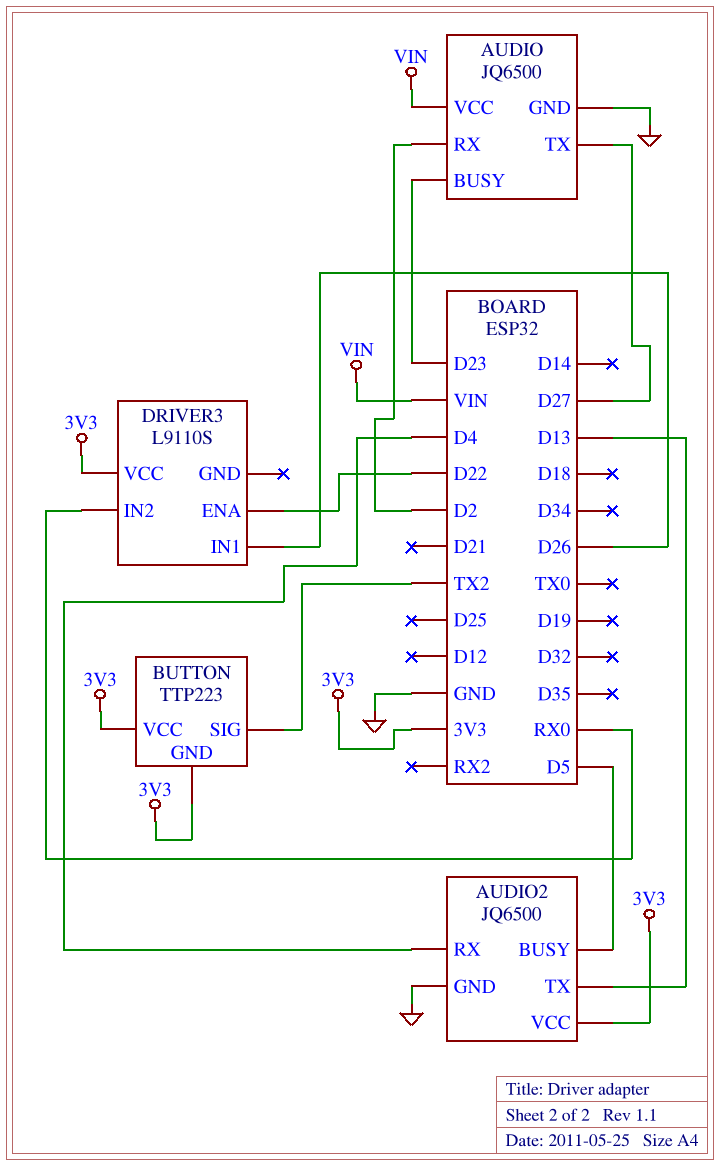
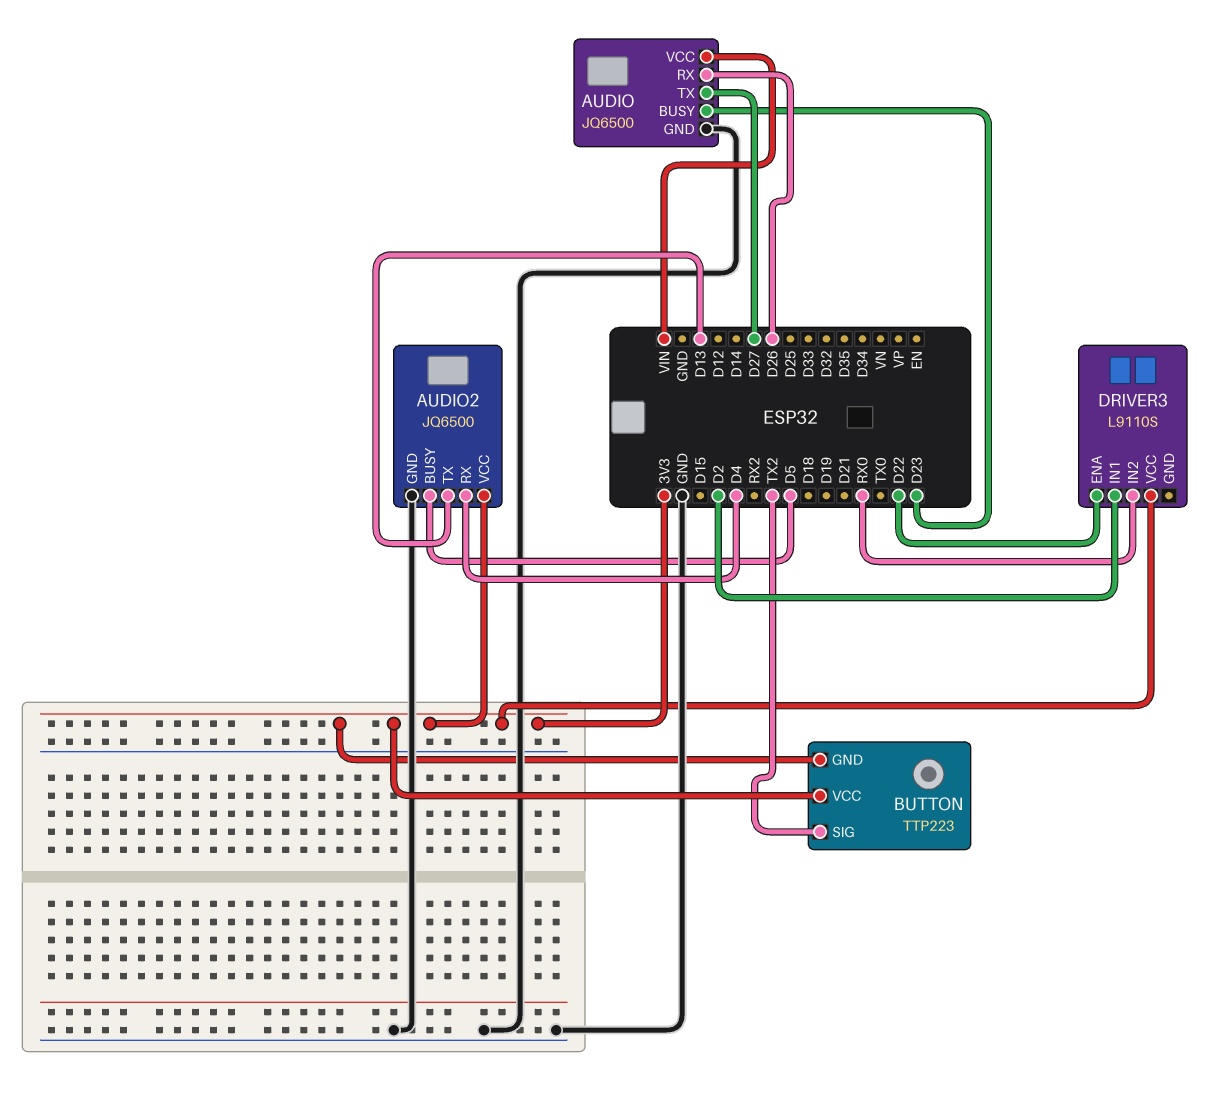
AUDIO pin RX: D2 -> D26
DRIVER3 pin IN1: D26 -> D2

